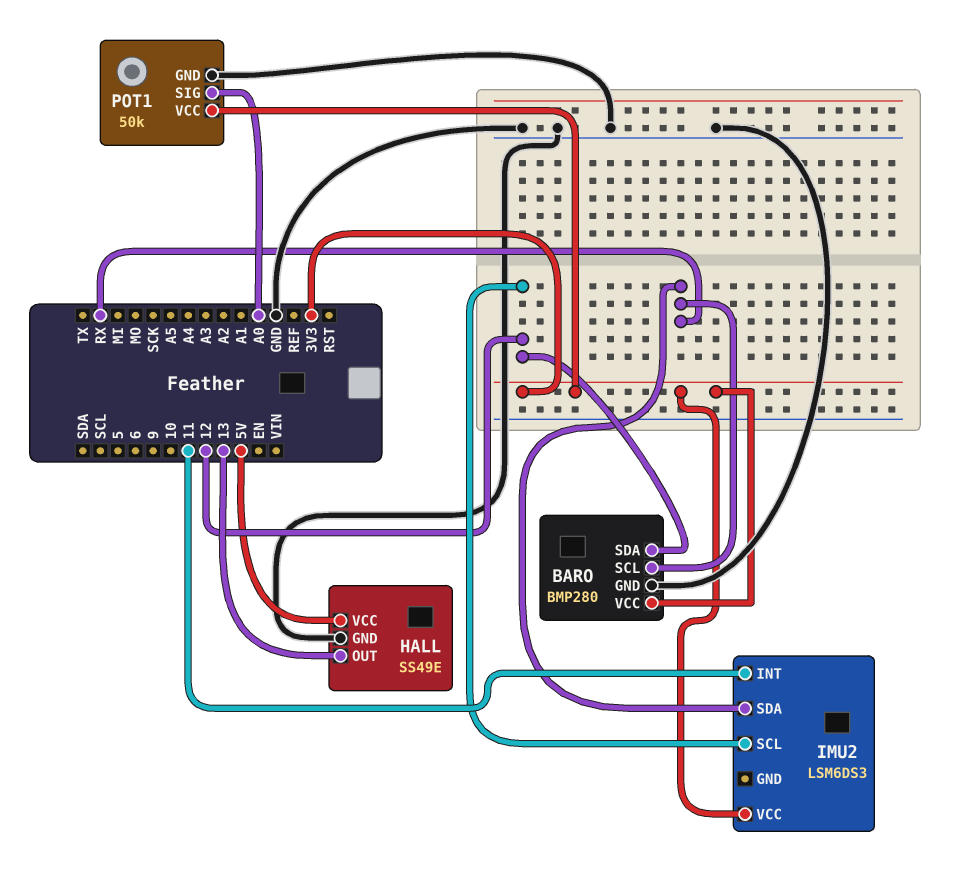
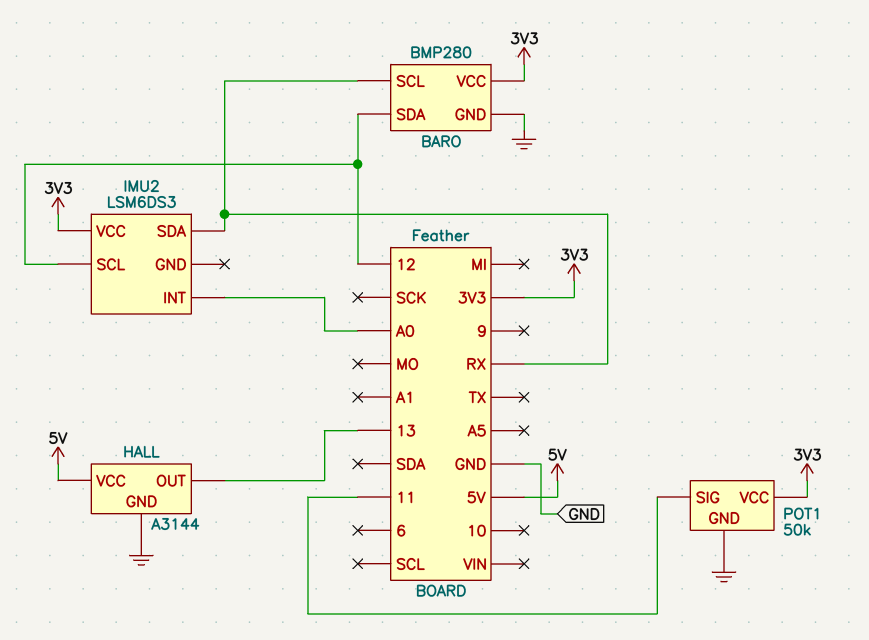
HALL: SS49E -> A3144
IMU2 pin INT: 11 -> A0
POT1 pin SIG: A0 -> 11

